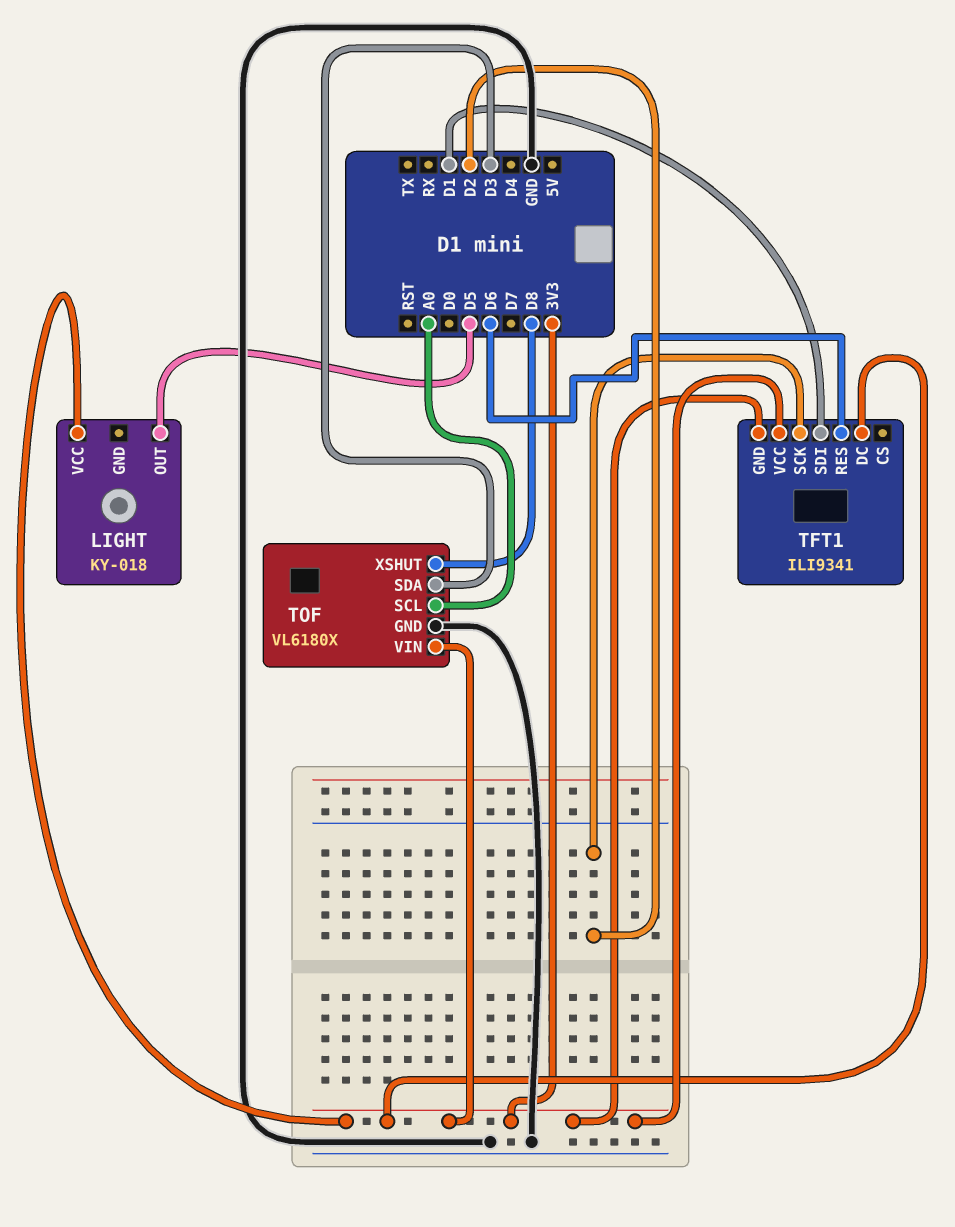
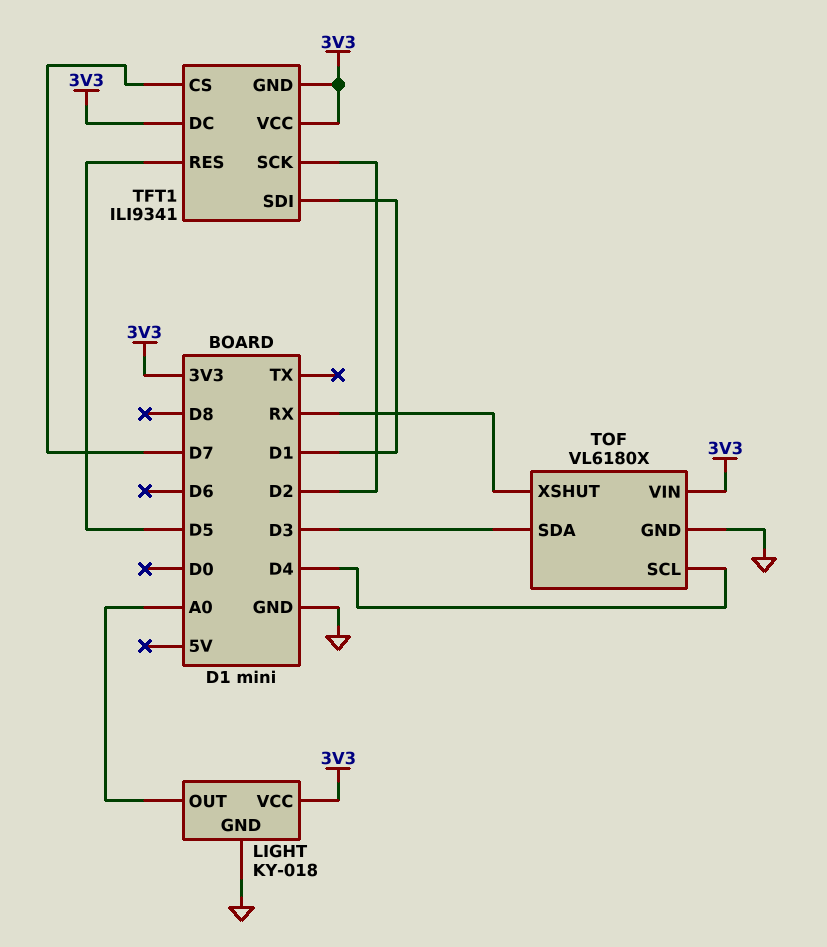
LIGHT pin GND: none -> GND
LIGHT pin OUT: D5 -> A0
TFT1 pin CS: none -> D7
TFT1 pin RES: D6 -> D5
TOF pin SCL: A0 -> D4
TOF pin XSHUT: D8 -> RX

